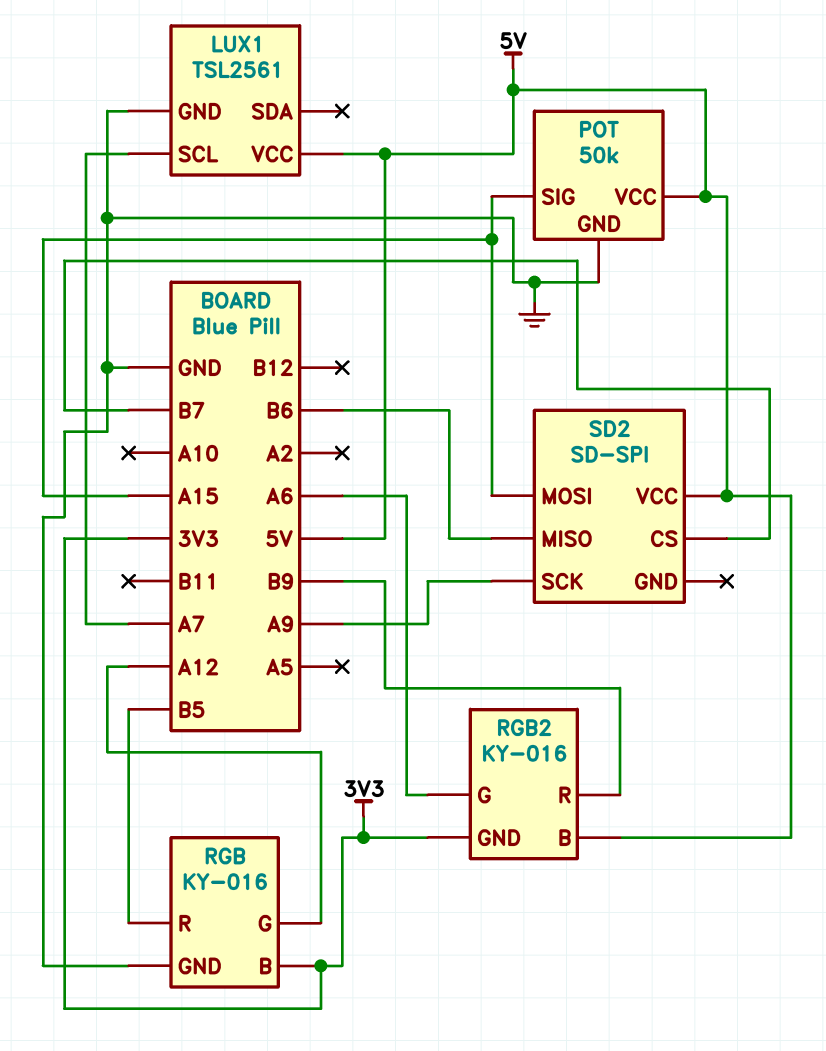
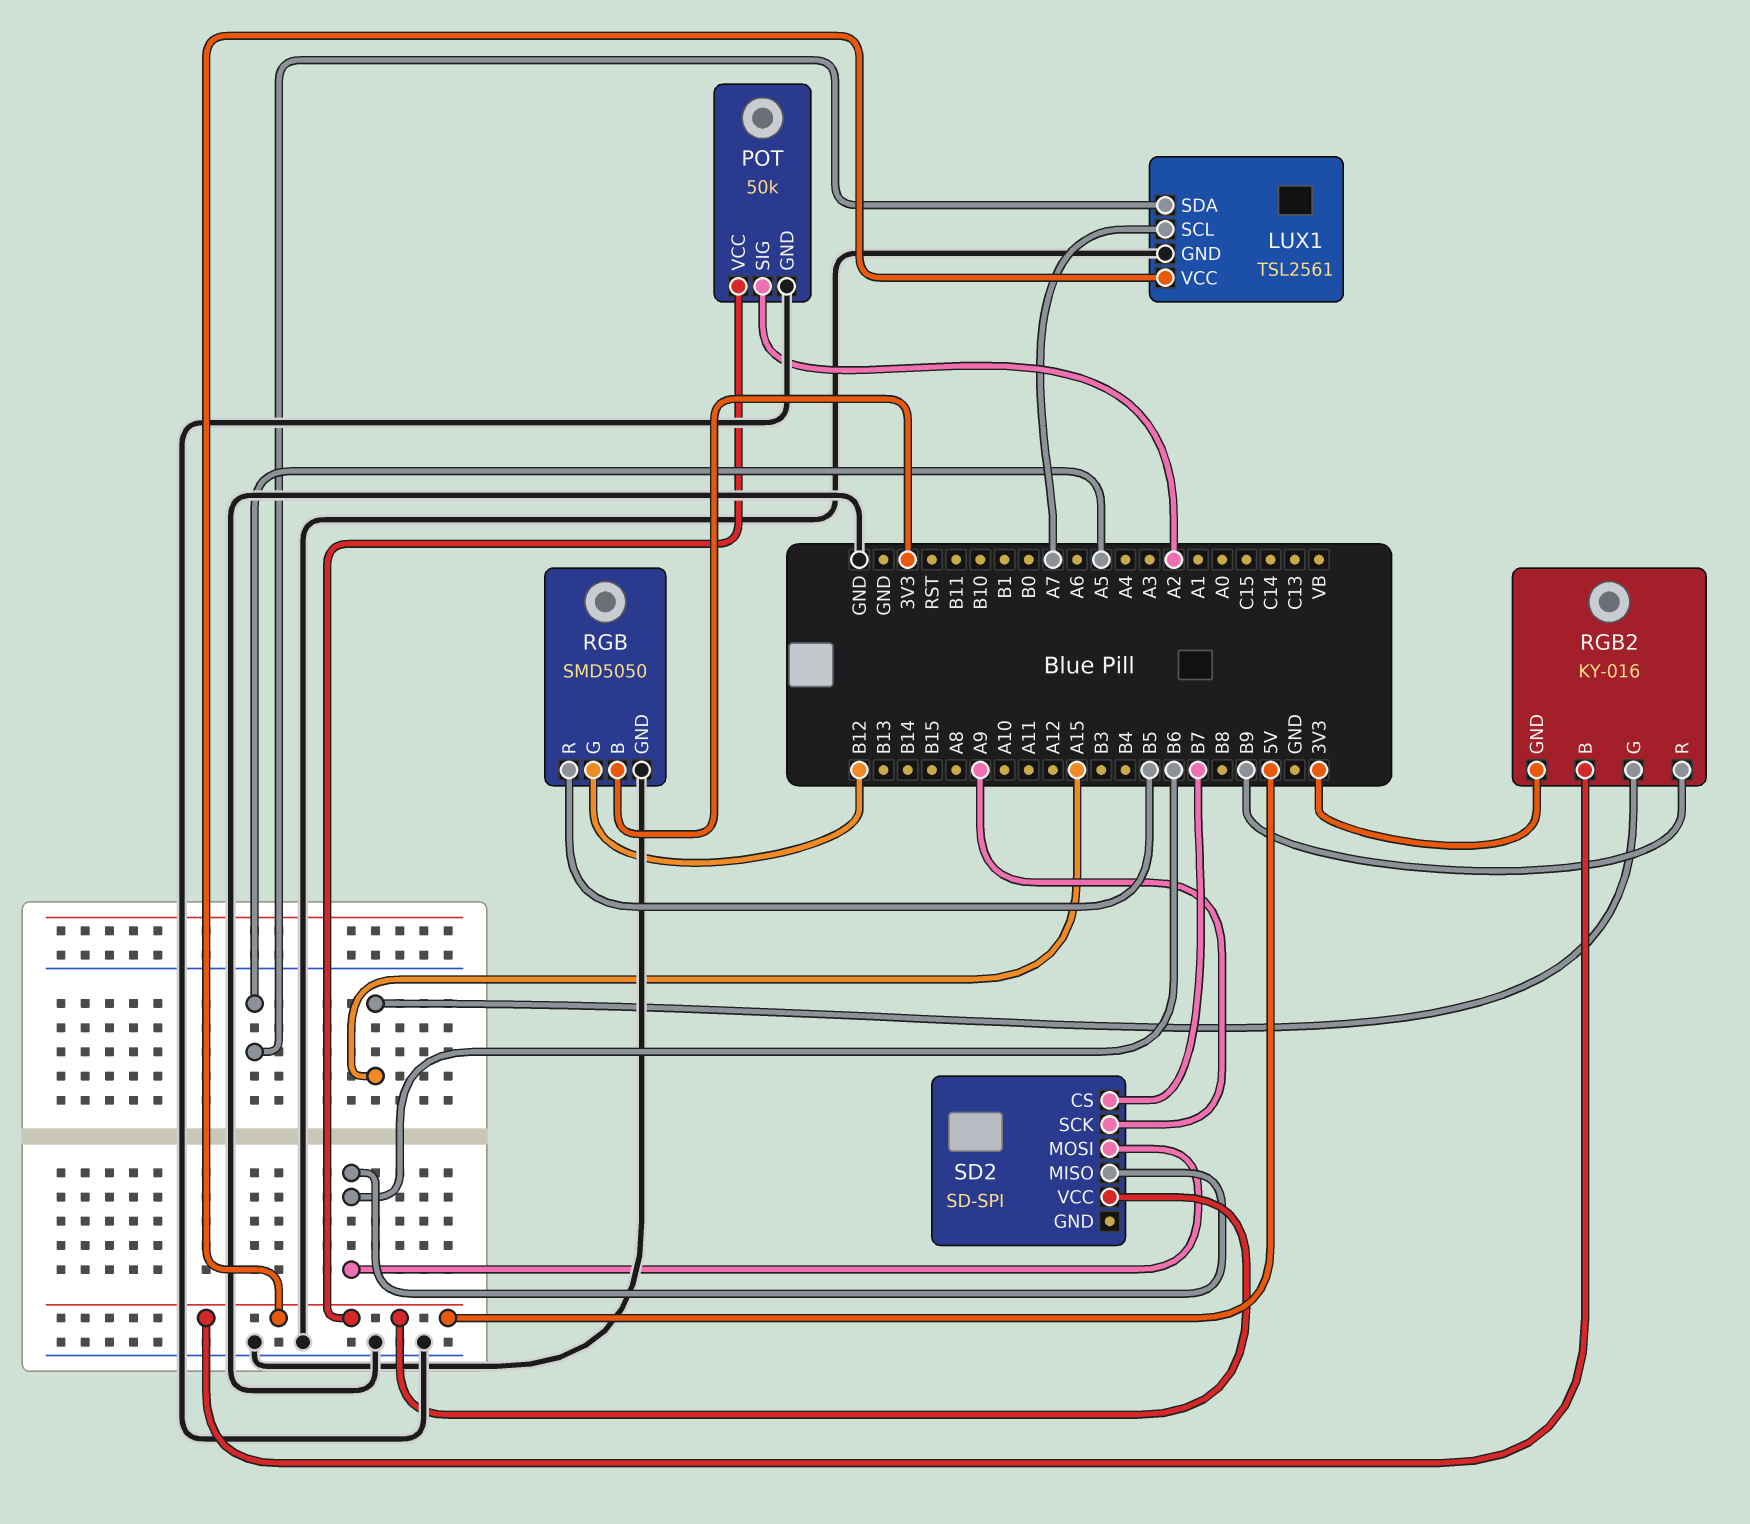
LUX1 pin SDA: none -> A5
POT pin SIG: A15 -> A2
RGB: KY-016 -> SMD5050
RGB pin G: A12 -> B12
RGB2 pin G: A6 -> A15
SD2 pin MOSI: A15 -> B6

